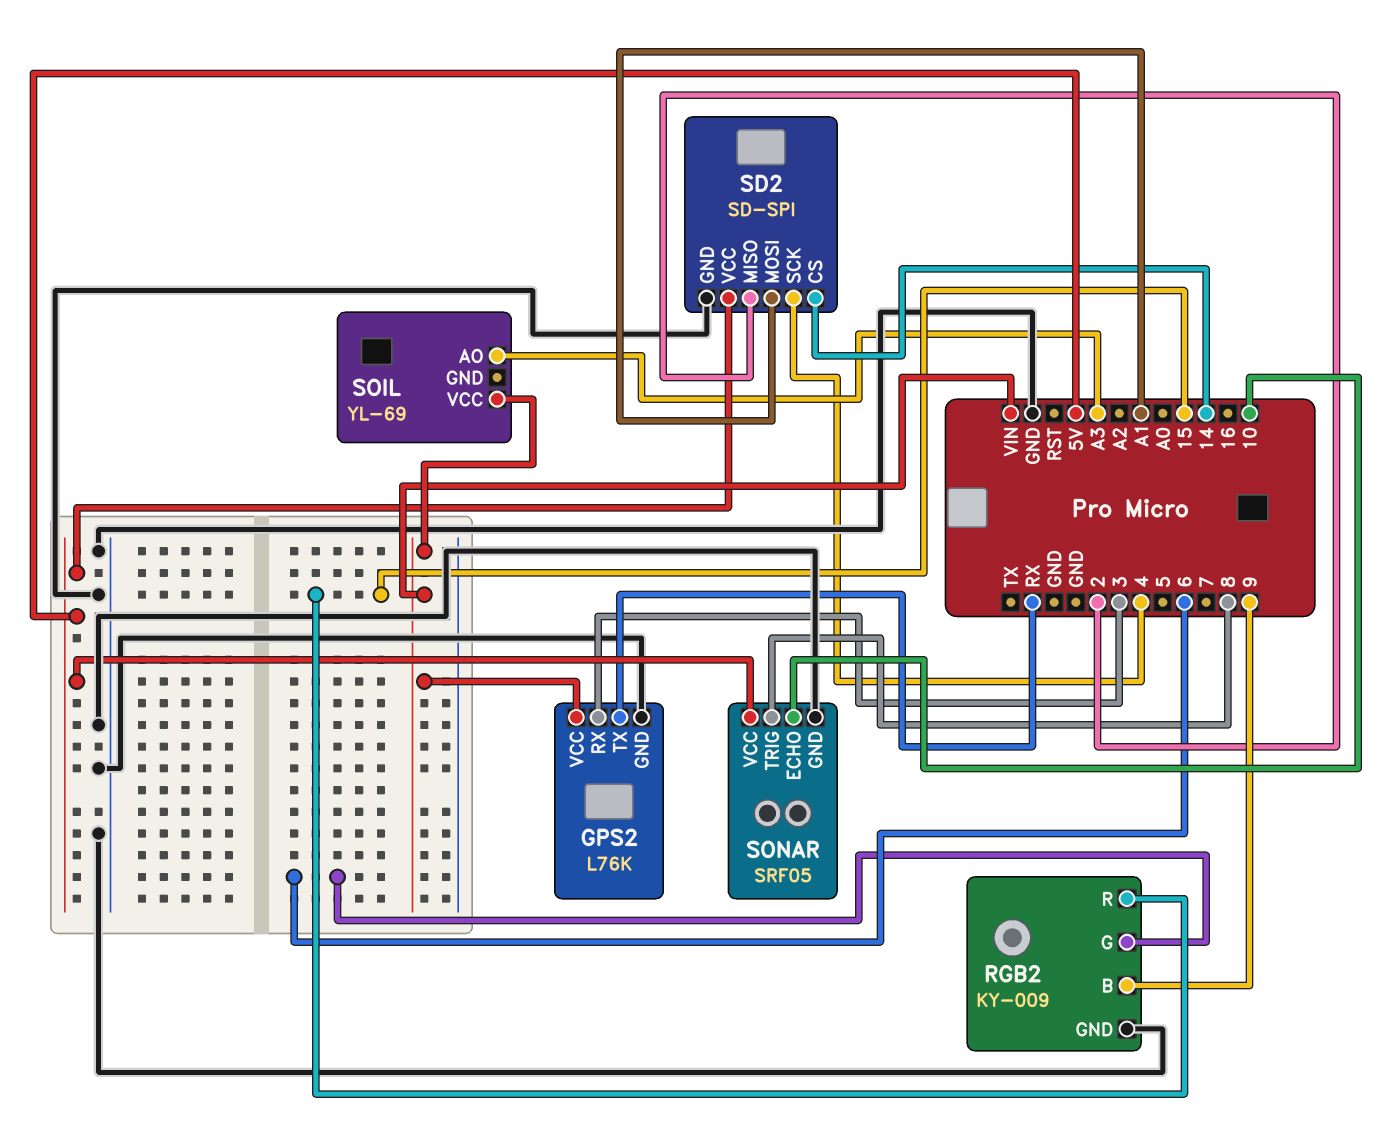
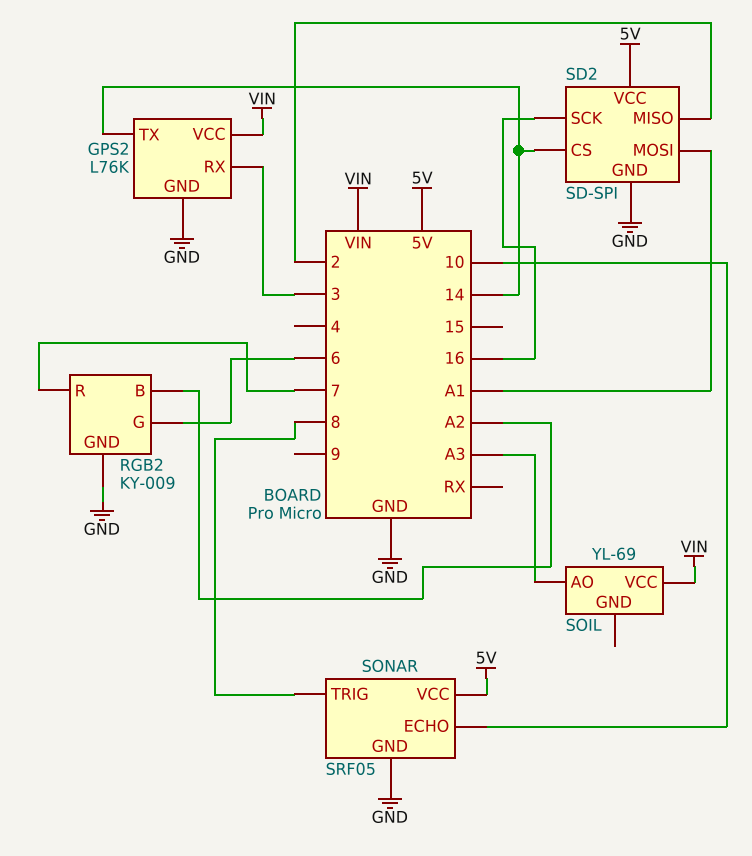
GPS2 pin TX: RX -> 14
RGB2 pin B: 9 -> A2
RGB2 pin R: 15 -> 7
SD2 pin SCK: 4 -> 16

